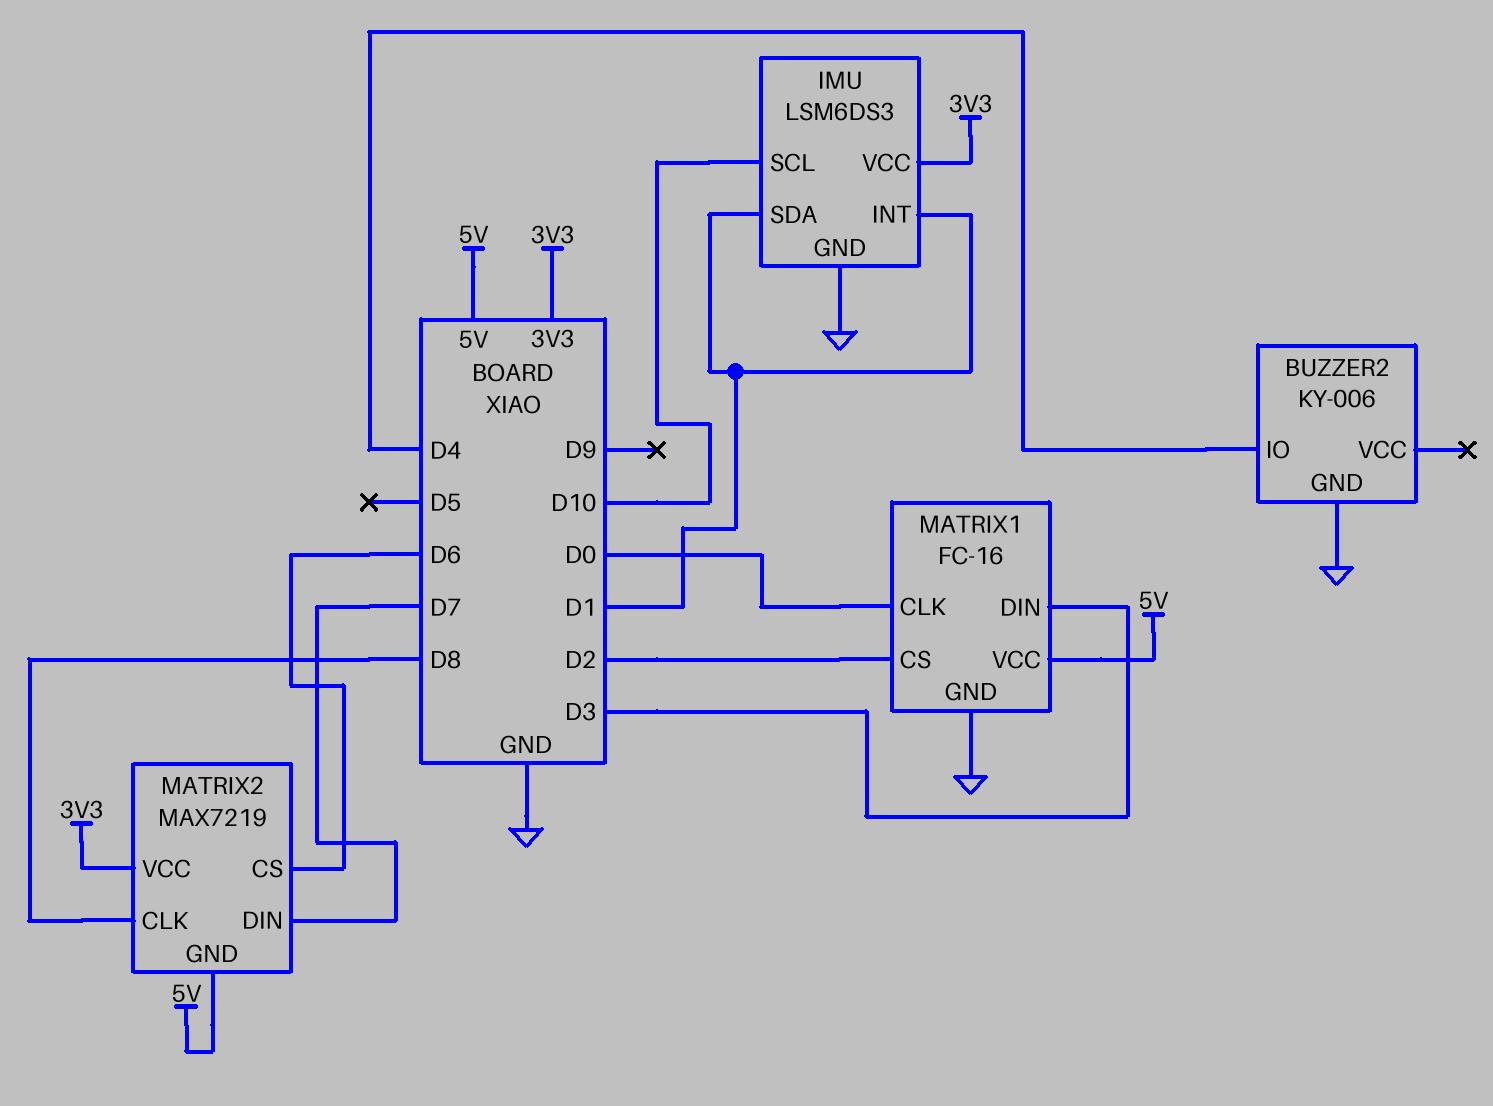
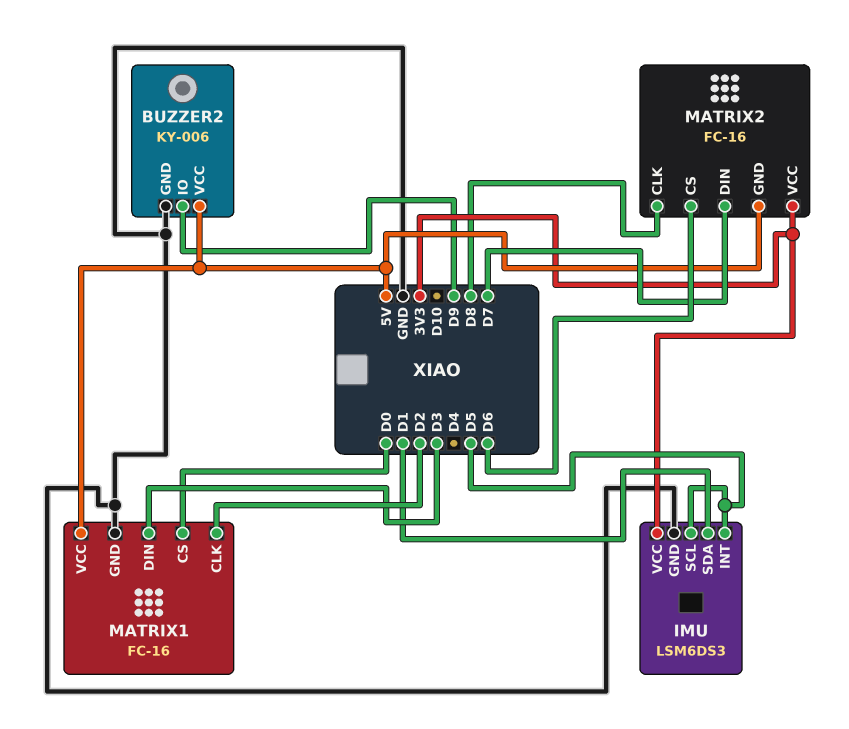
BUZZER2 pin IO: D4 -> D9
BUZZER2 pin VCC: none -> 5V
IMU pin INT: D1 -> D5
IMU pin SCL: D10 -> D5
MATRIX1 pin CLK: D0 -> D2
MATRIX1 pin CS: D2 -> D0
MATRIX2: MAX7219 -> FC-16

